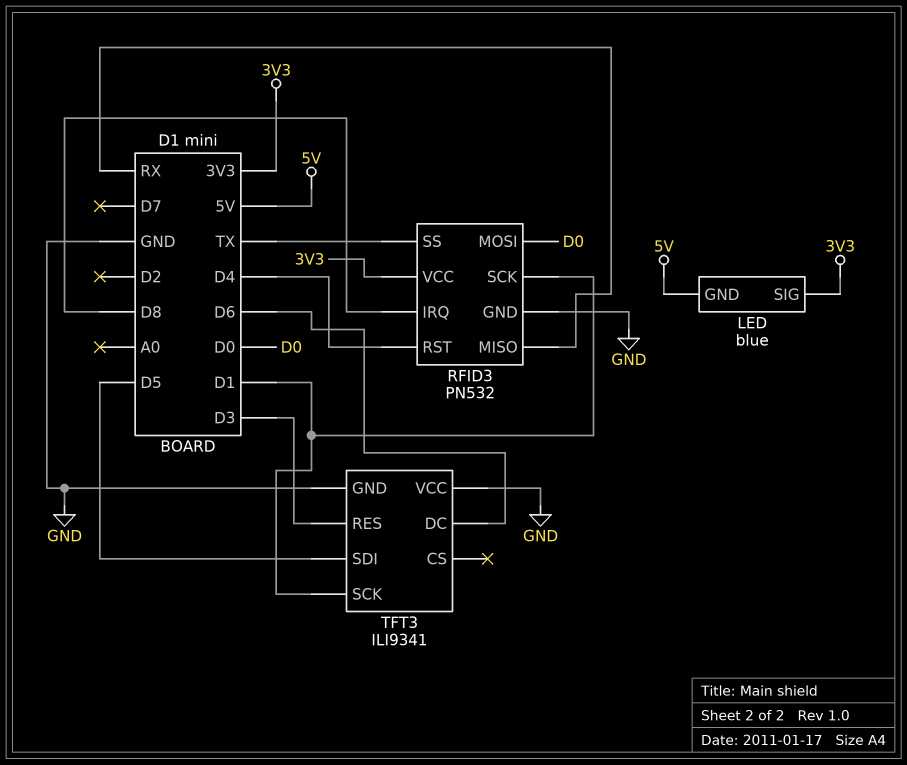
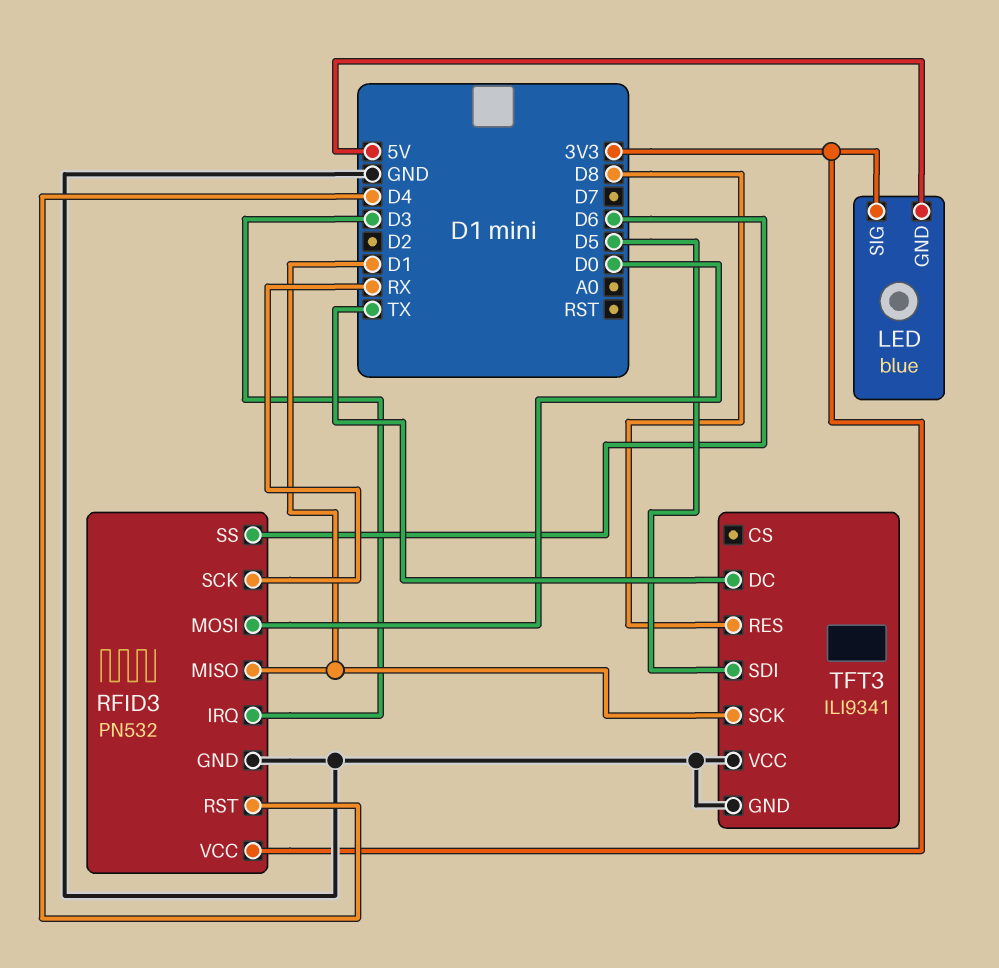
RFID3 pin IRQ: D8 -> D3
RFID3 pin MISO: RX -> D1
RFID3 pin SCK: D1 -> RX
RFID3 pin SS: TX -> D6
TFT3 pin DC: D6 -> TX
TFT3 pin RES: D3 -> D8

